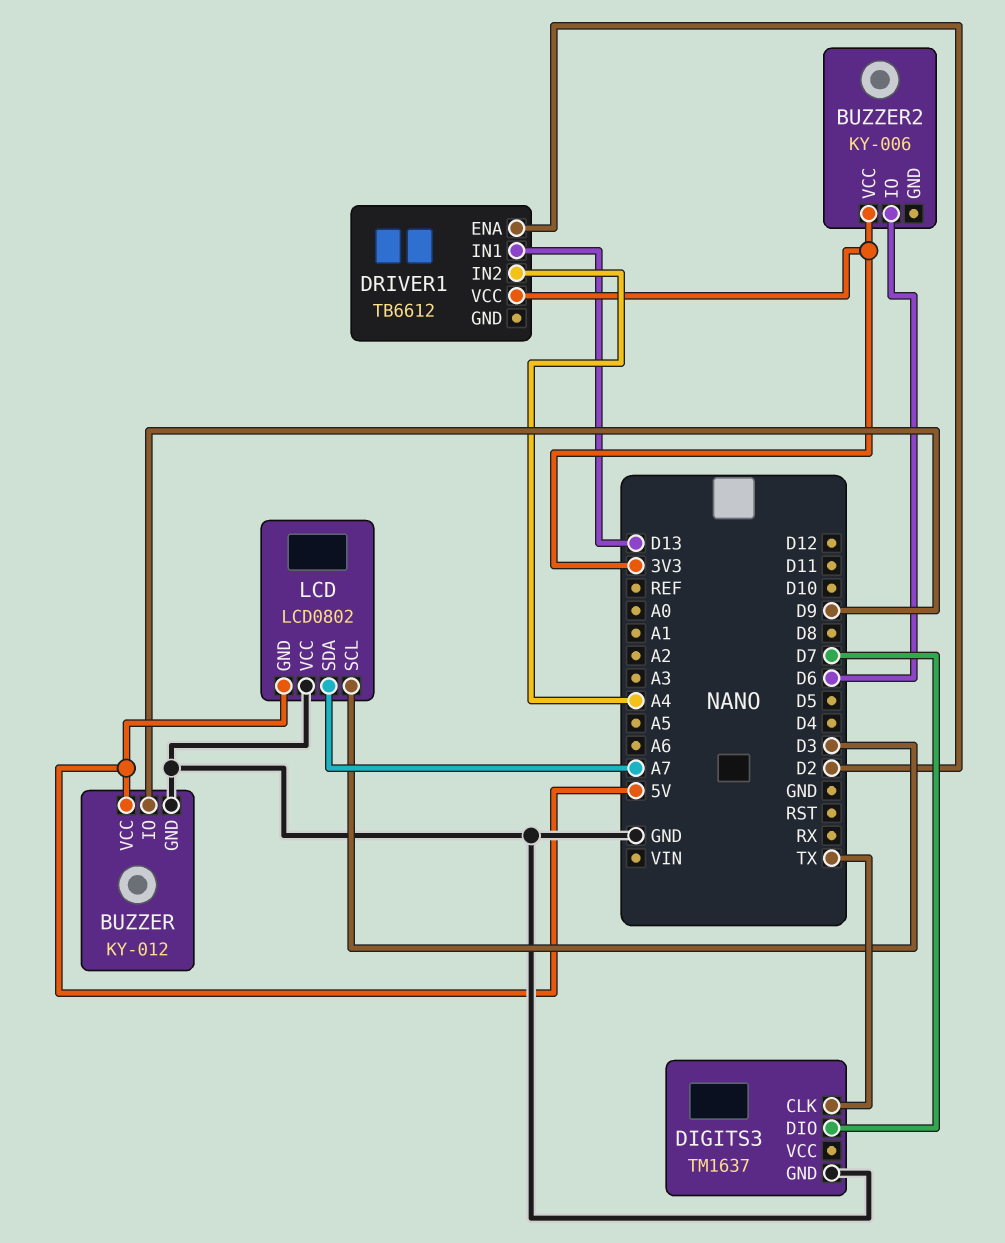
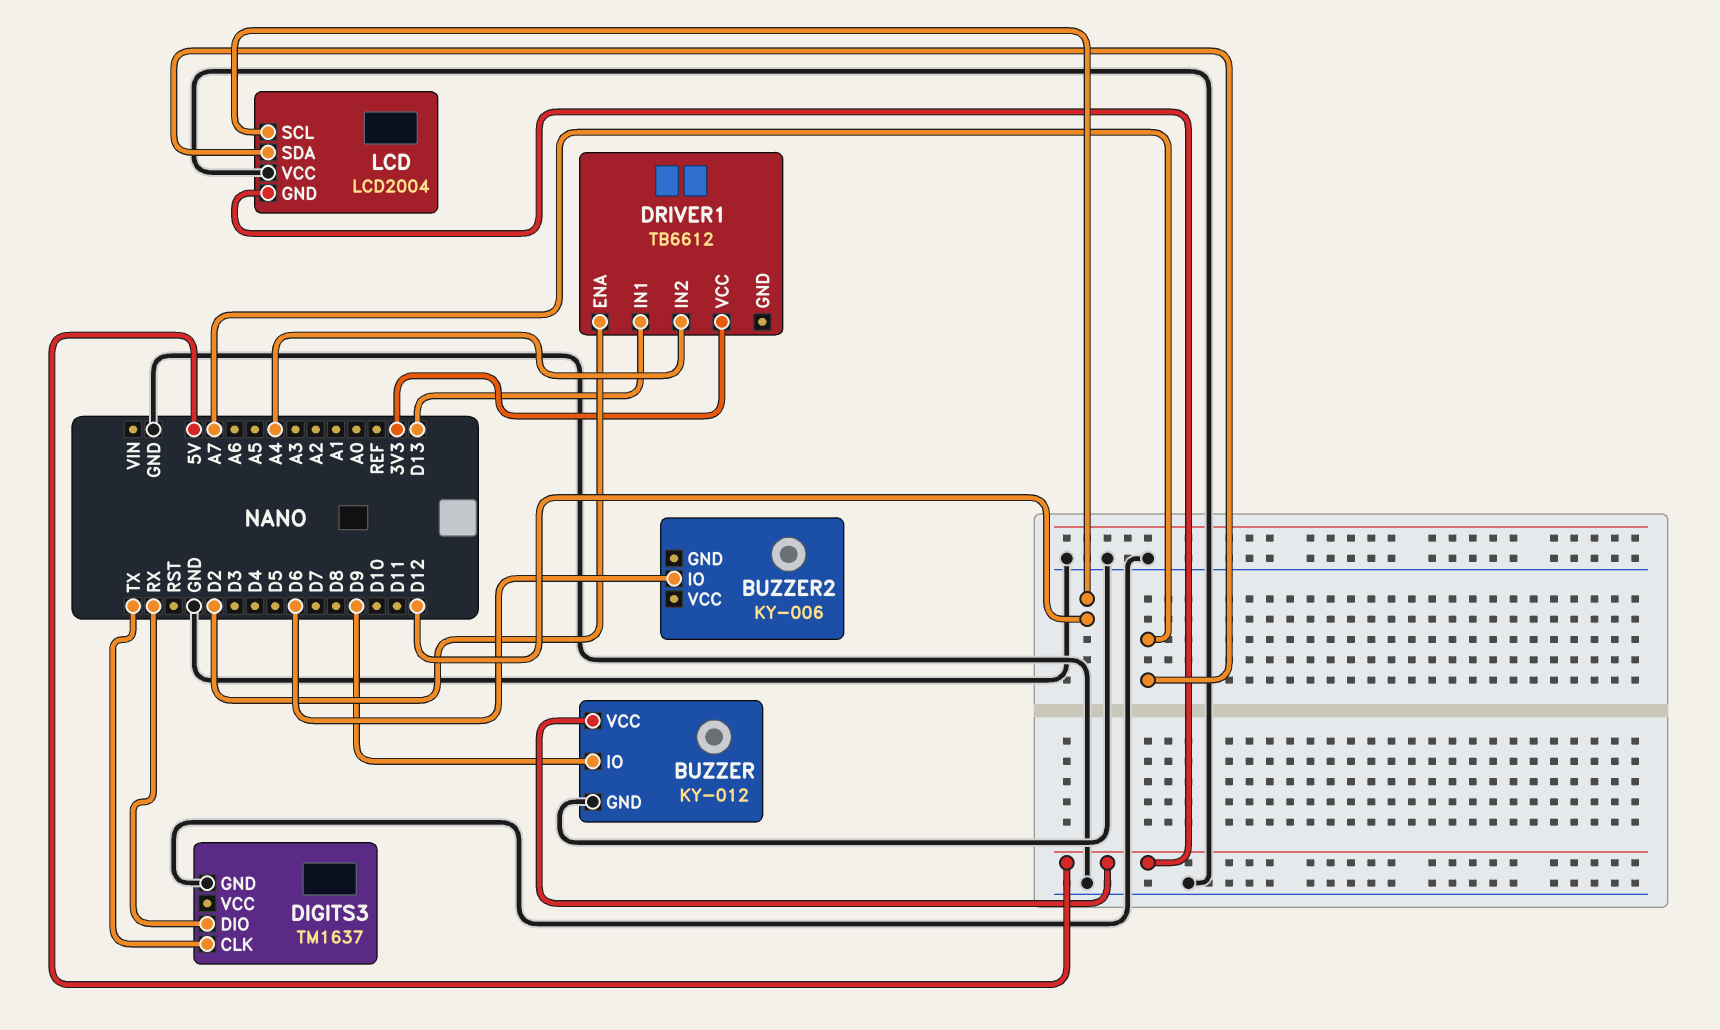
BUZZER2 pin VCC: 3V3 -> none
DIGITS3 pin DIO: D7 -> RX
LCD: LCD0802 -> LCD2004
LCD pin SCL: D3 -> D12

